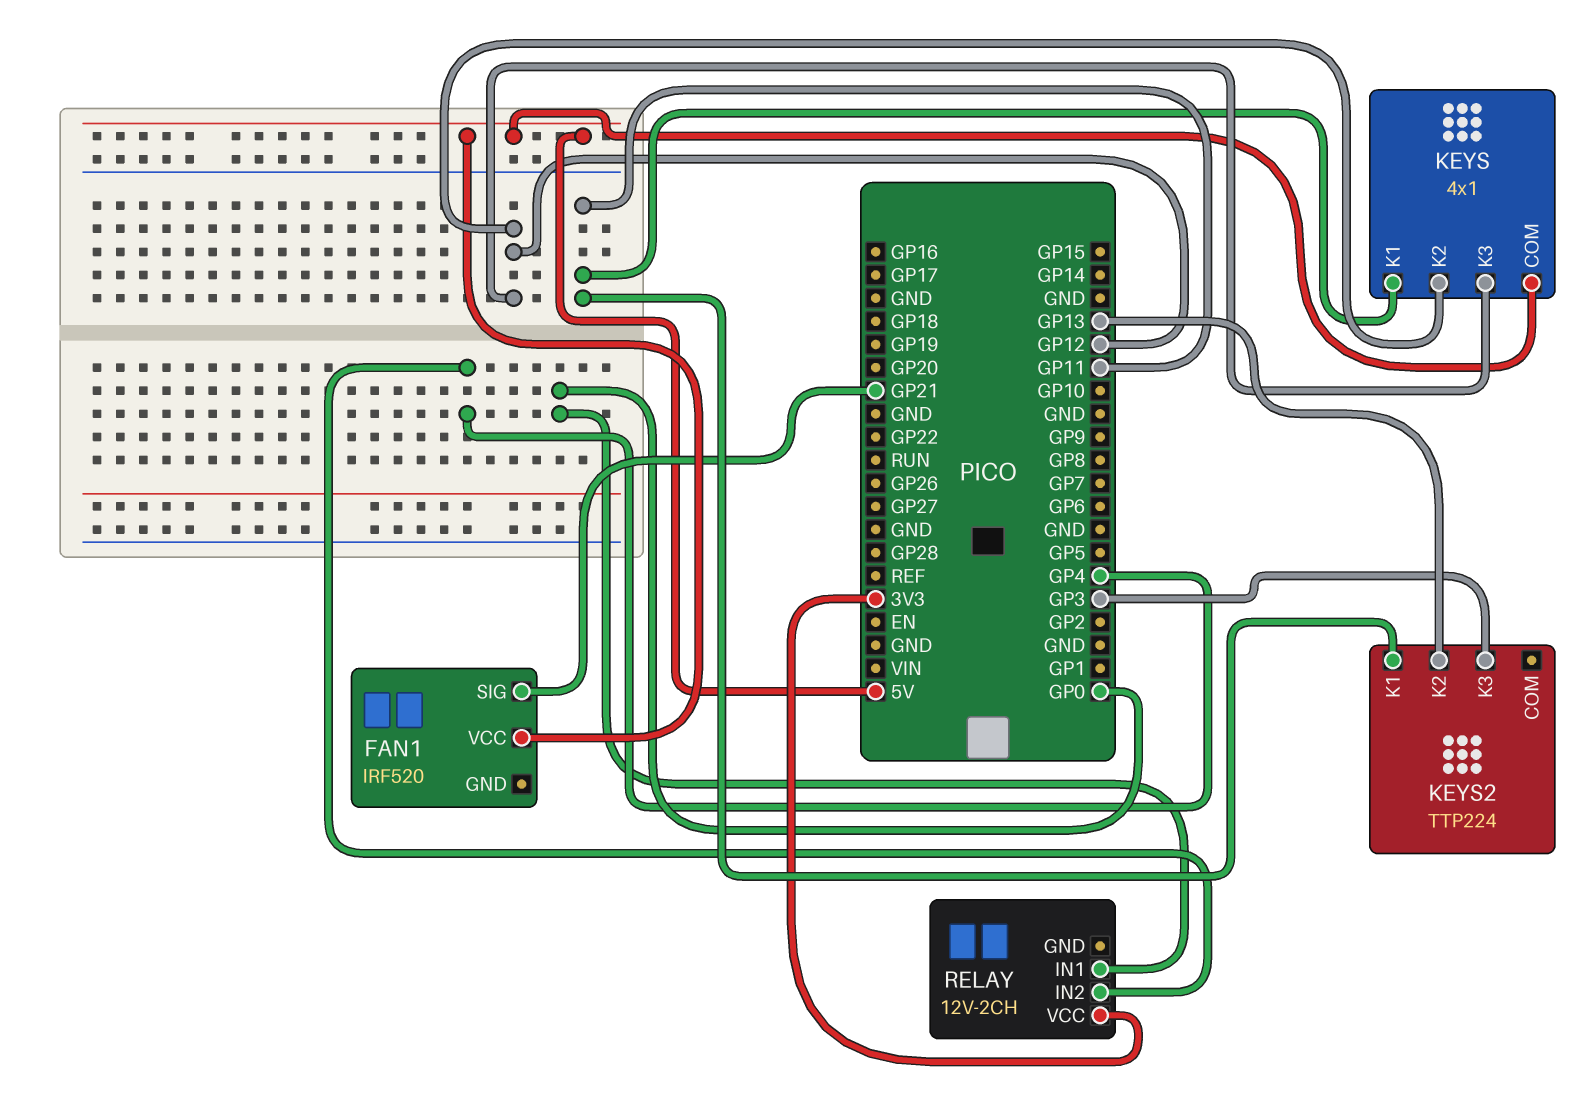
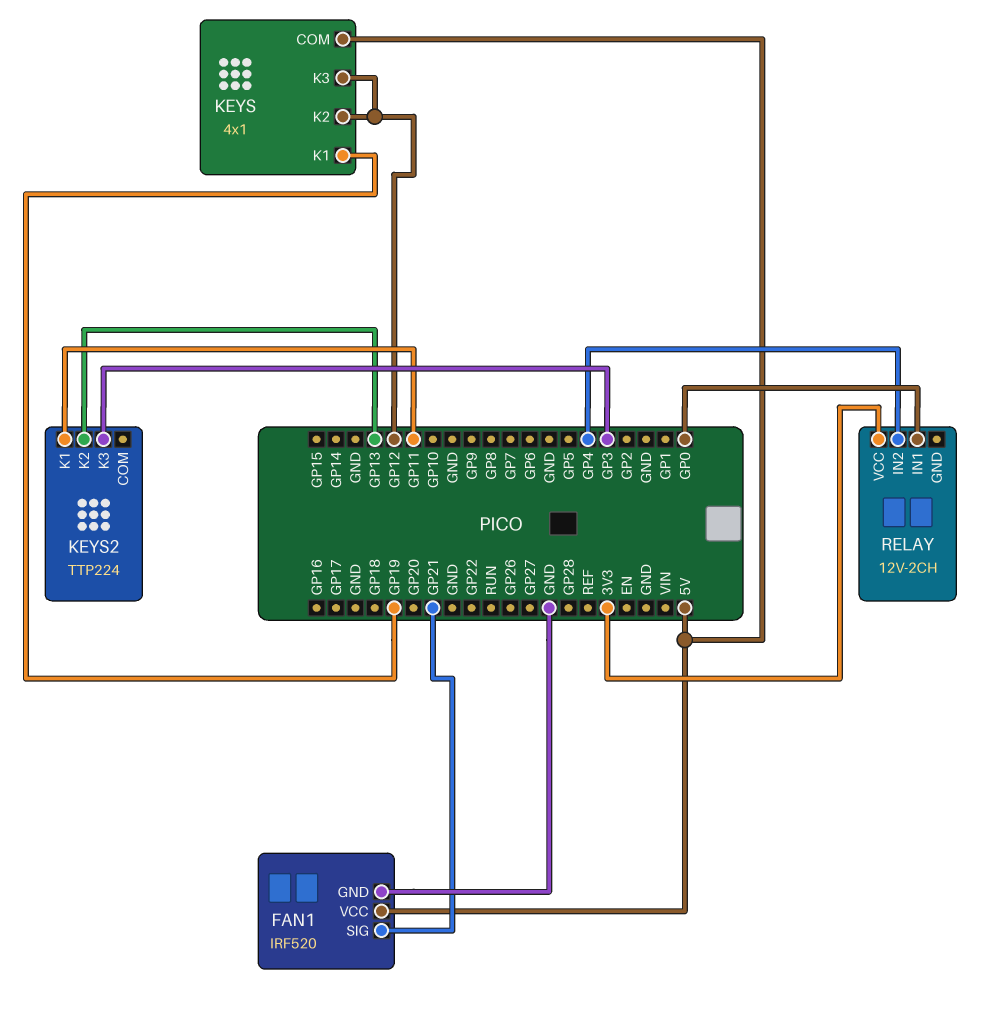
FAN1 pin GND: none -> GND
KEYS pin K1: GP11 -> GP19

